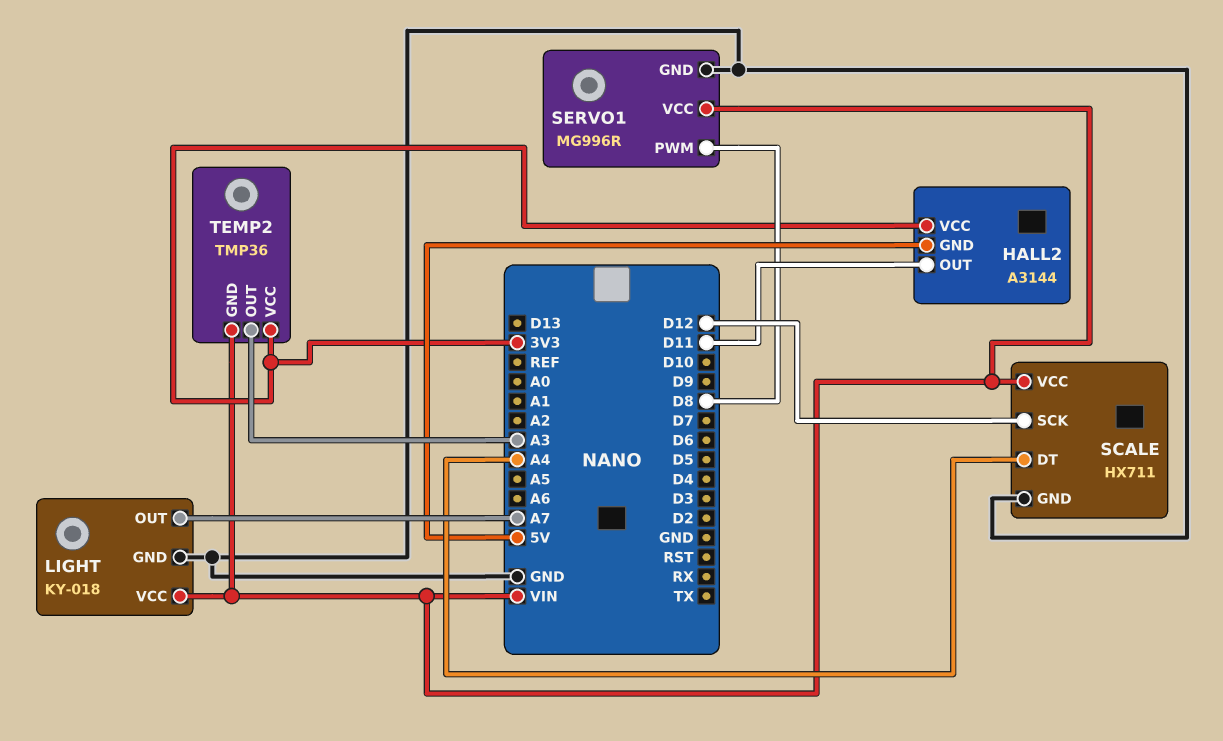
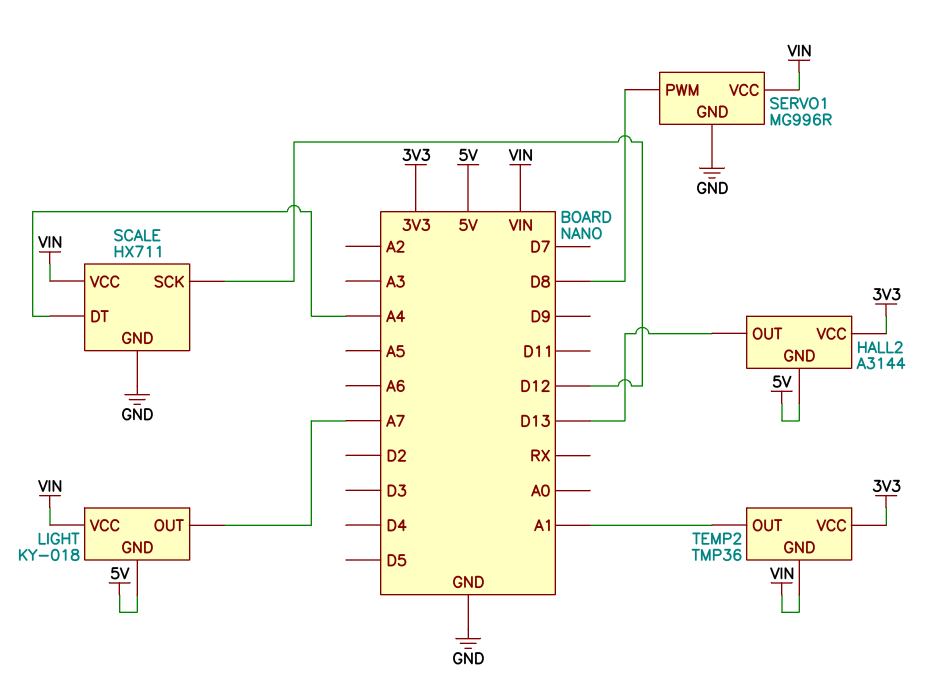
HALL2 pin OUT: D11 -> D13
LIGHT pin GND: GND -> 5V
TEMP2 pin OUT: A3 -> A1

